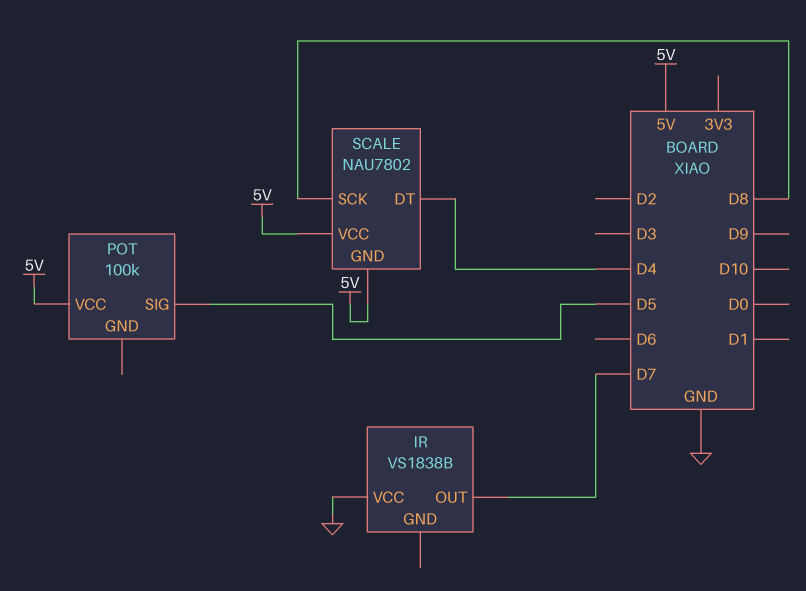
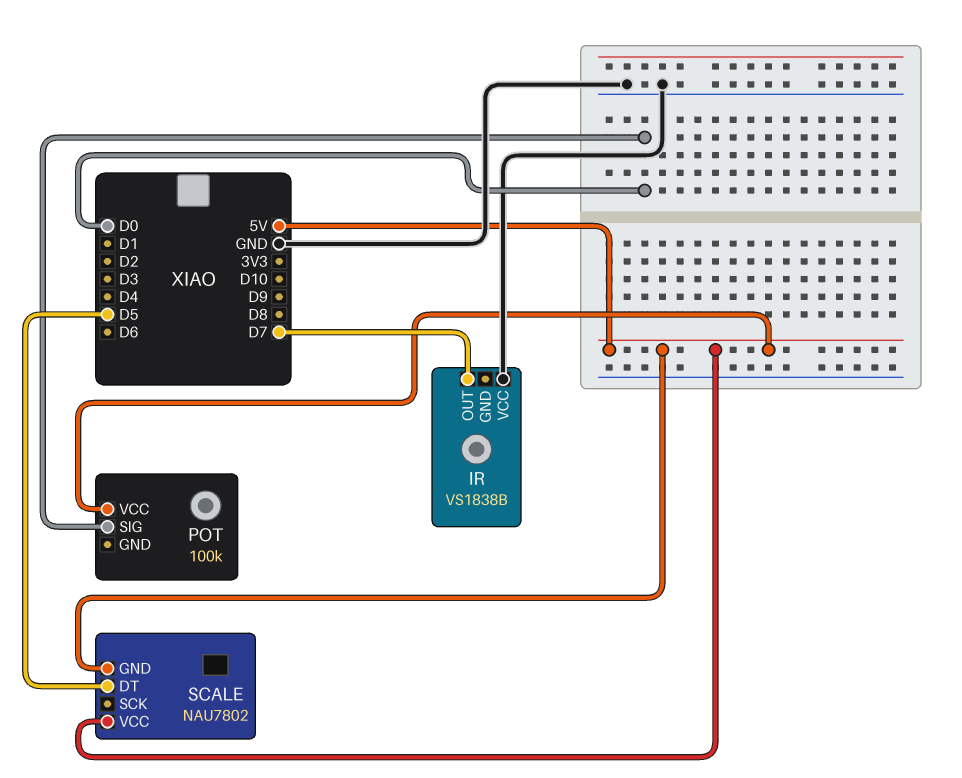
POT pin SIG: D5 -> D0
SCALE pin DT: D4 -> D5
SCALE pin SCK: D8 -> none

